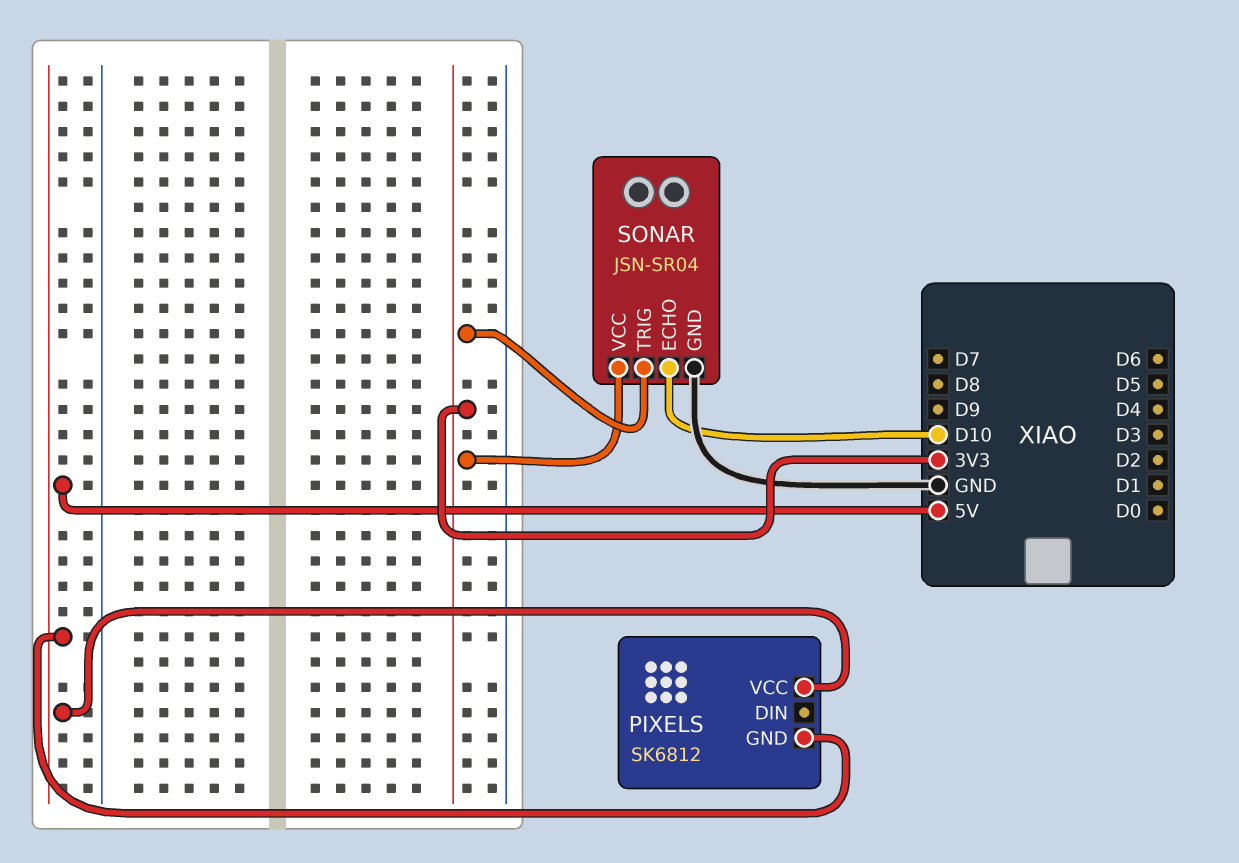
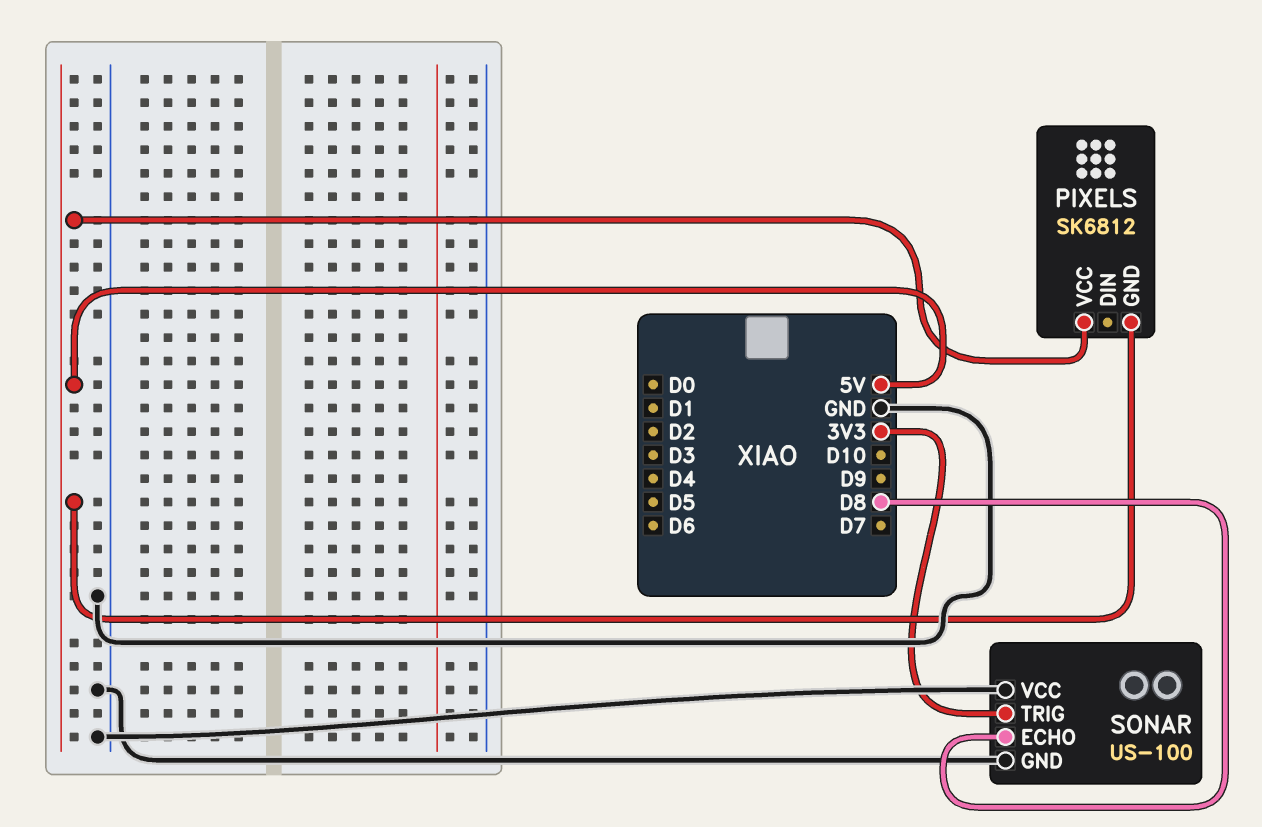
SONAR: JSN-SR04 -> US-100
SONAR pin ECHO: D10 -> D8
SONAR pin VCC: 3V3 -> GND

